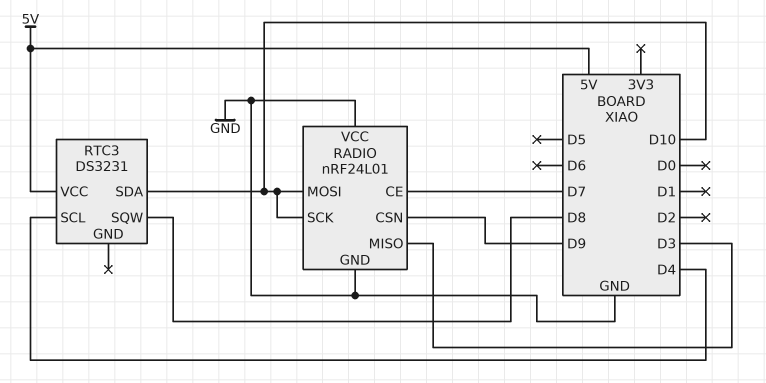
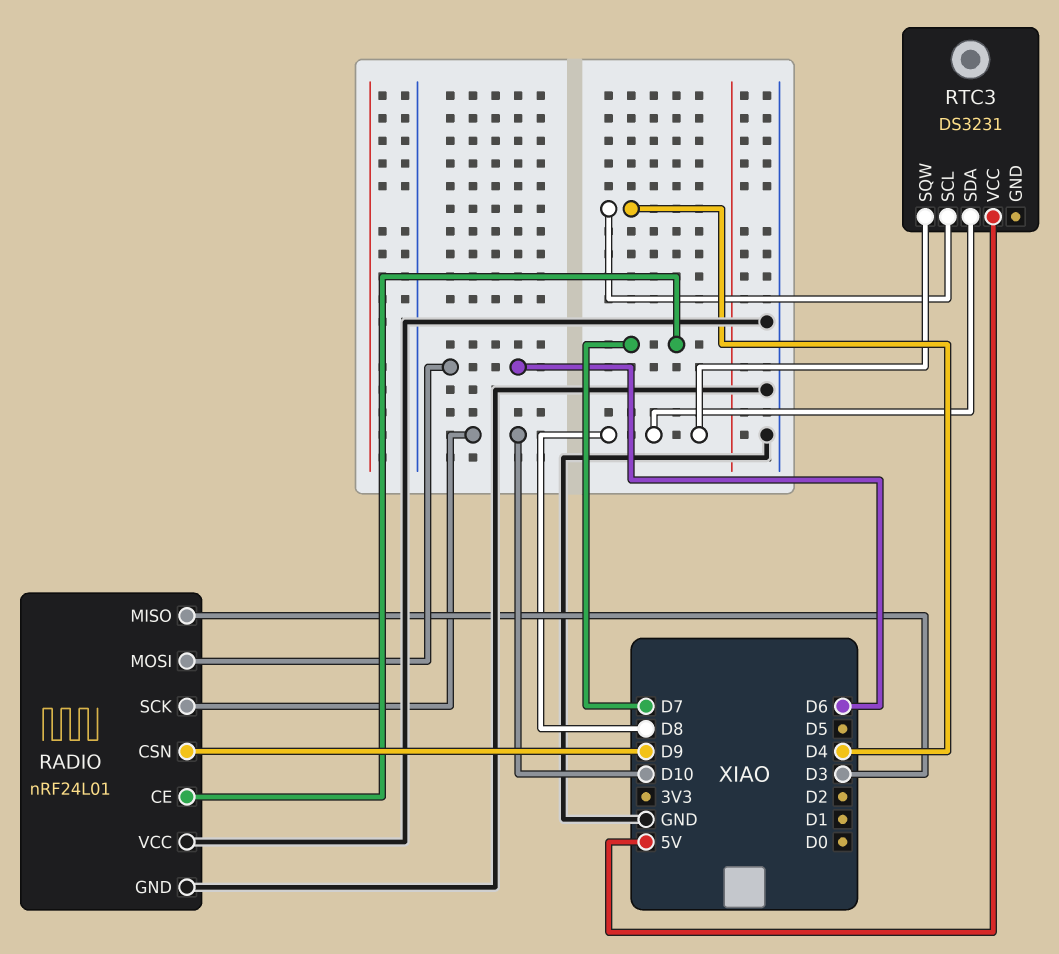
RADIO pin MOSI: D10 -> D6
RTC3 pin SDA: D10 -> D8

